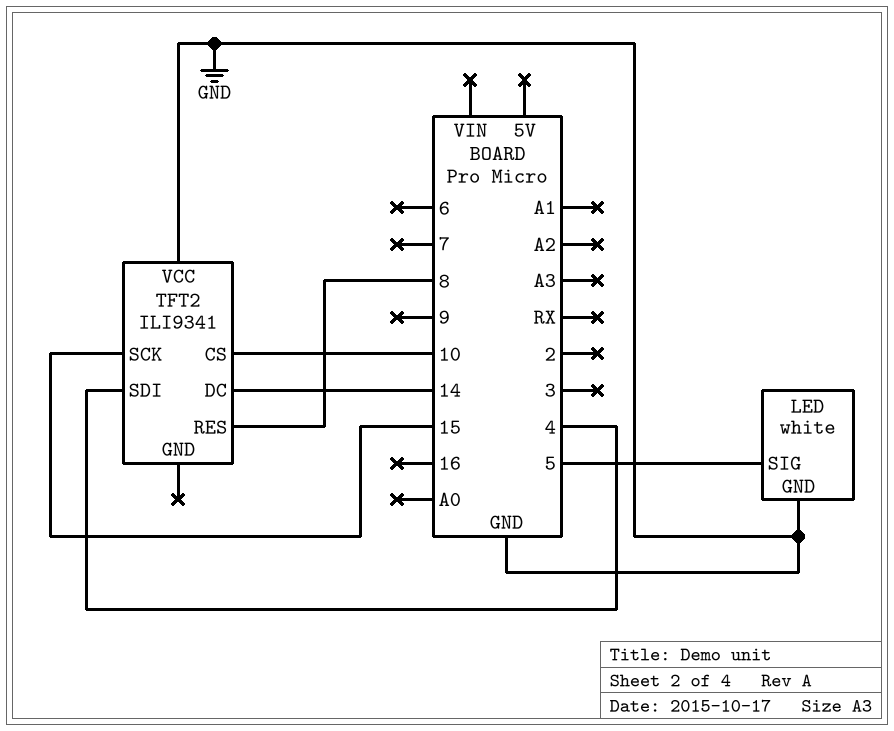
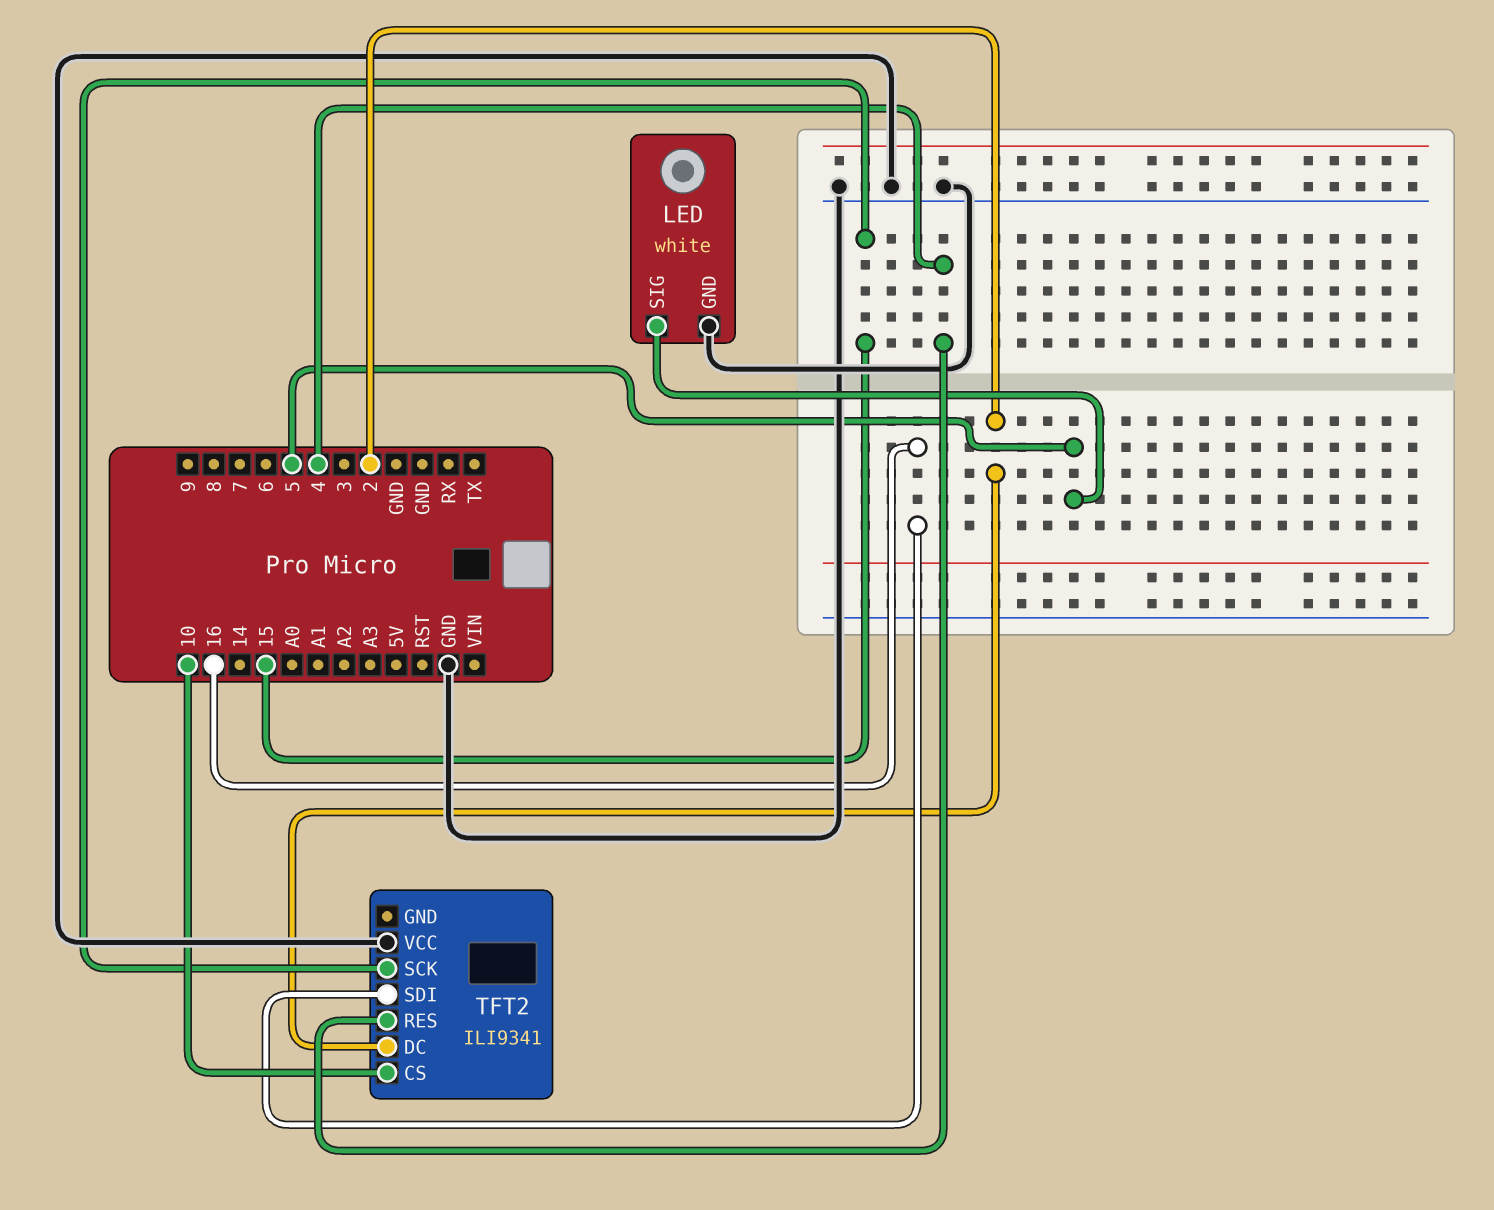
TFT2 pin DC: 14 -> 2
TFT2 pin RES: 8 -> 4
TFT2 pin SDI: 4 -> 16

